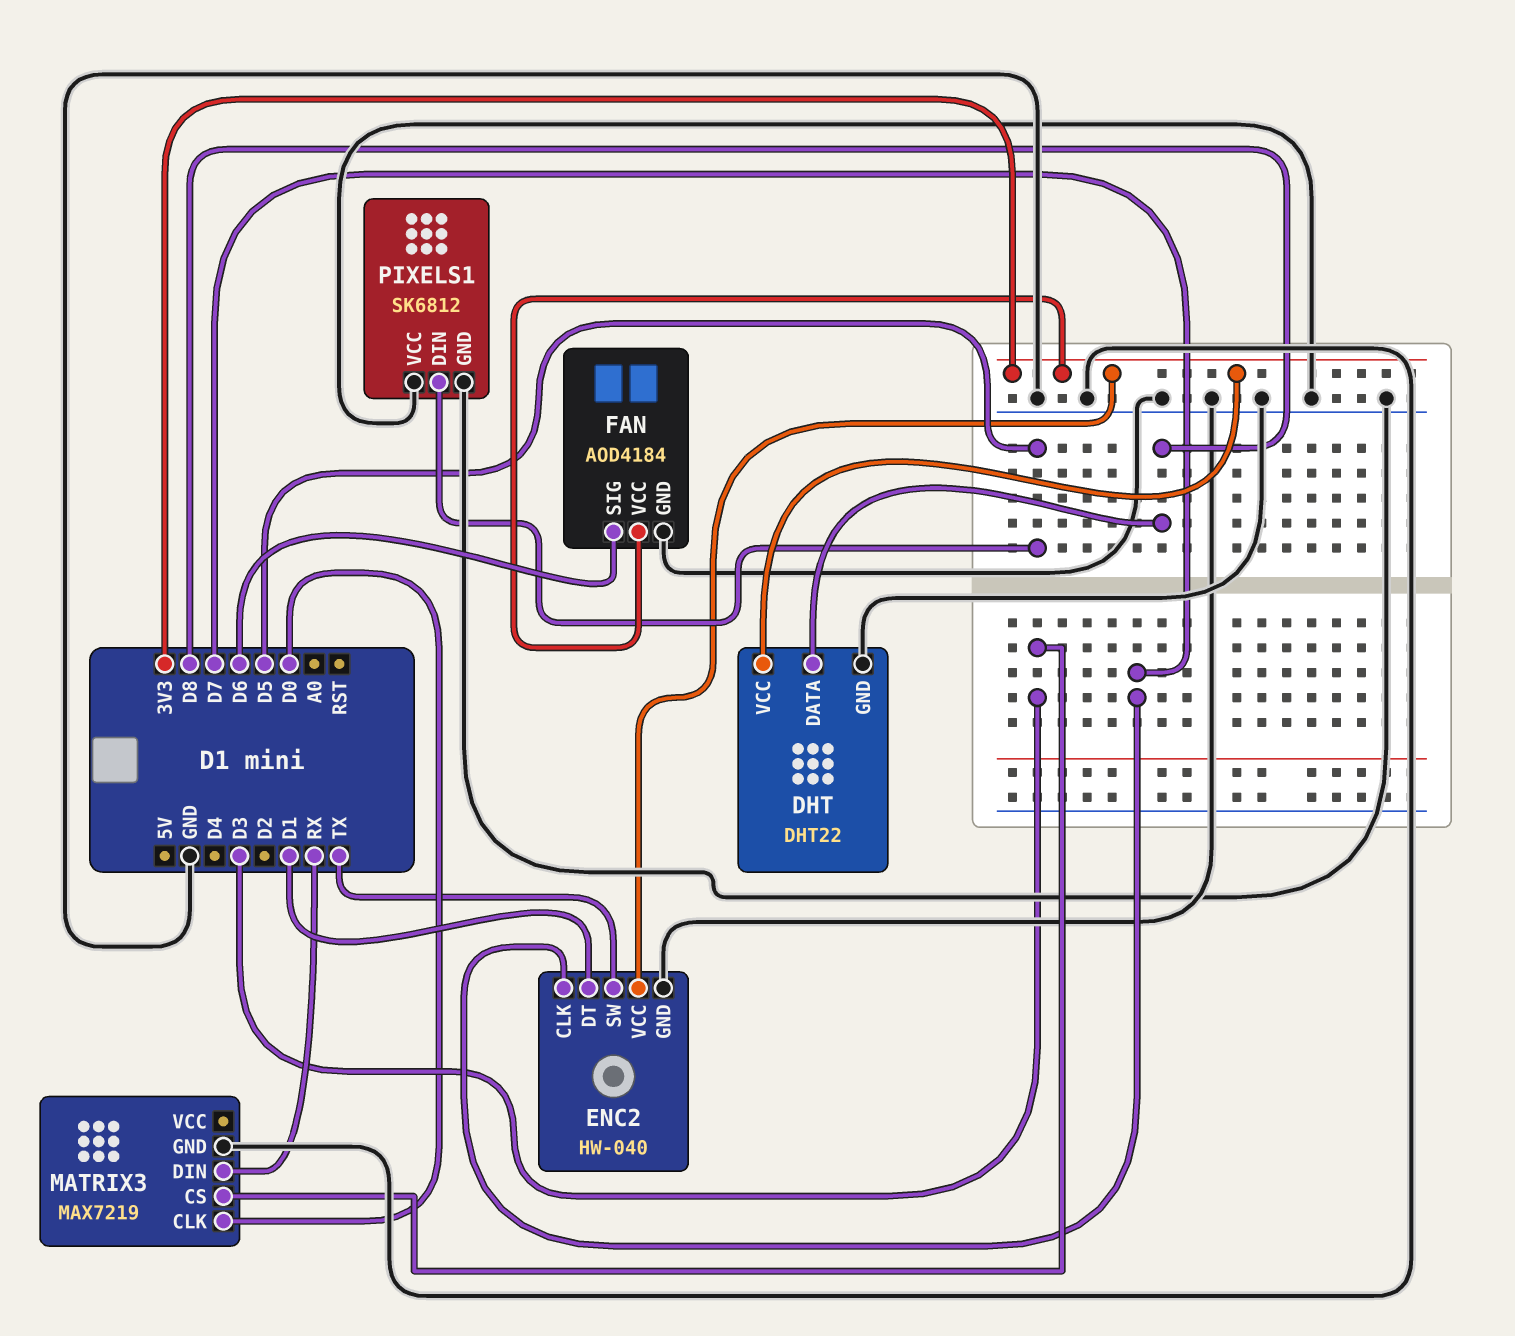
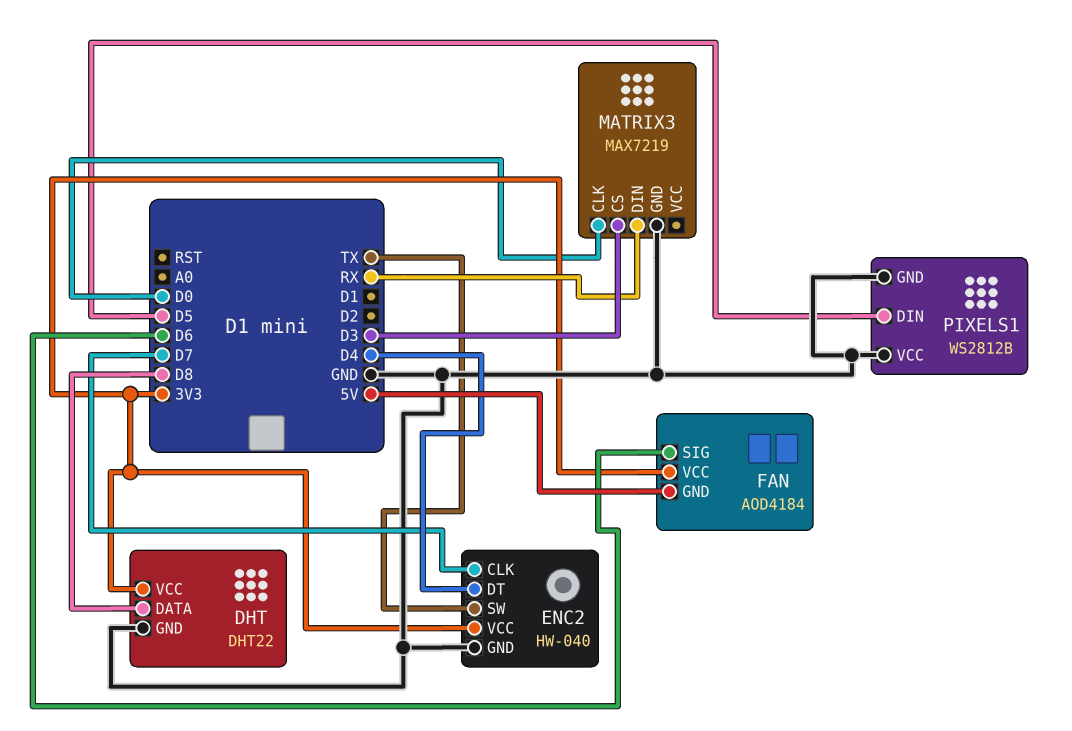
ENC2 pin DT: D1 -> D4
FAN pin GND: GND -> 5V
PIXELS1: SK6812 -> WS2812B

